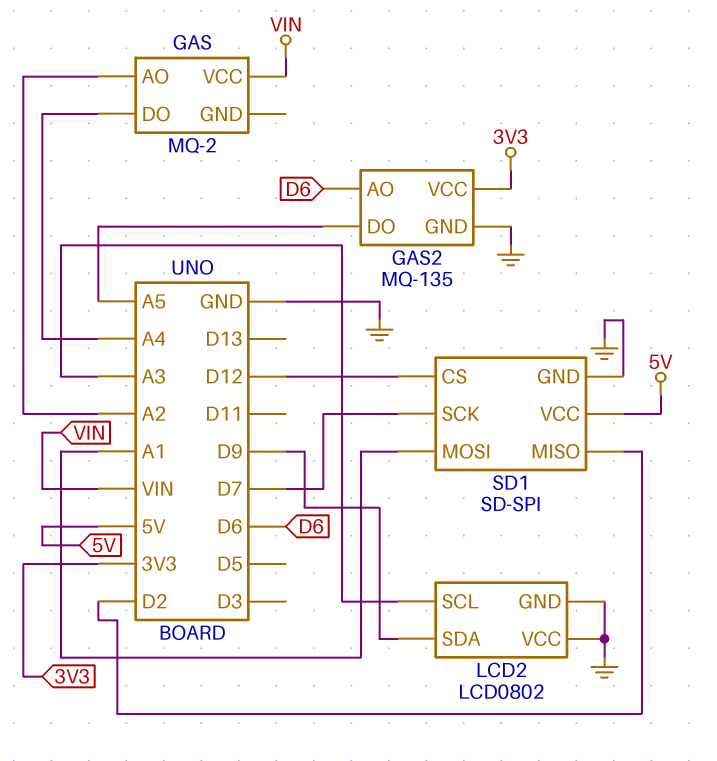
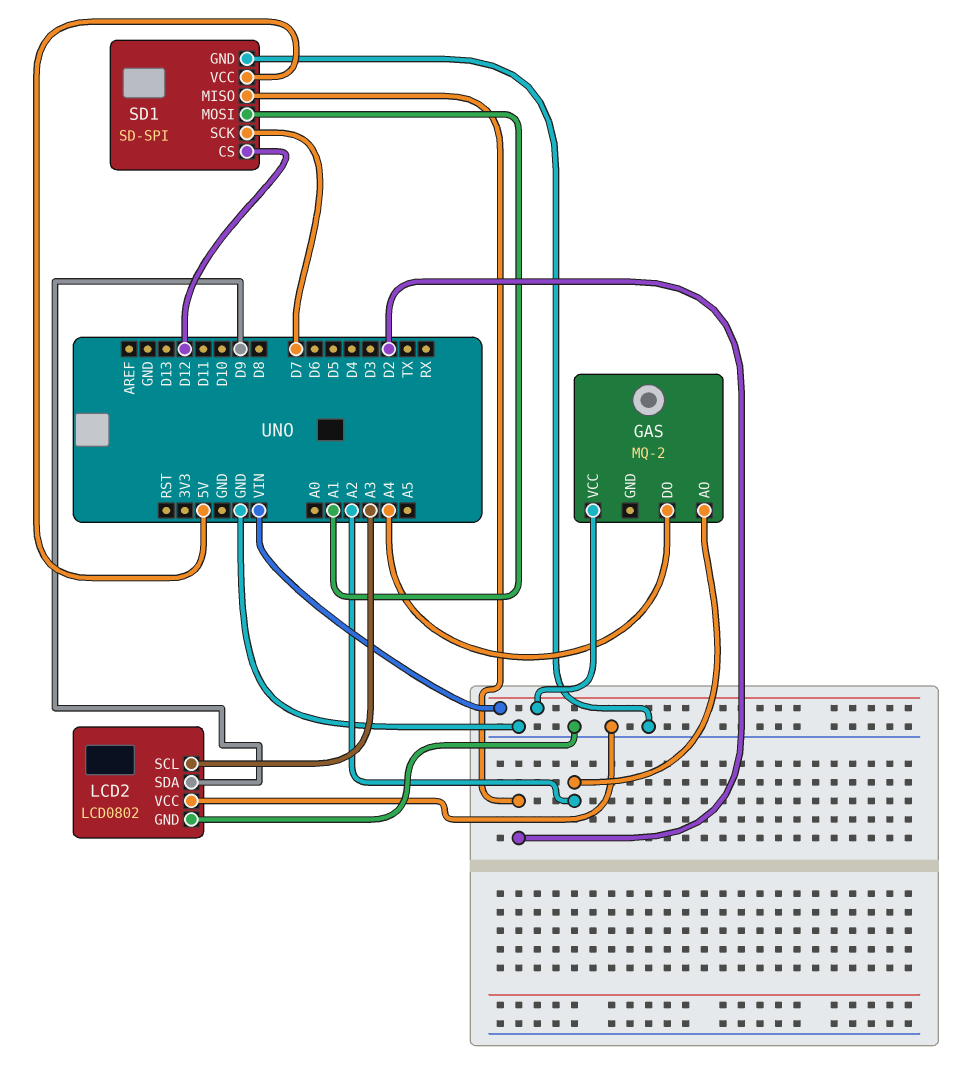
GAS2: MQ-135 -> none
GAS2 pin AO: D6 -> none
GAS2 pin DO: A5 -> none
GAS2 pin GND: GND -> none
GAS2 pin VCC: 3V3 -> none

